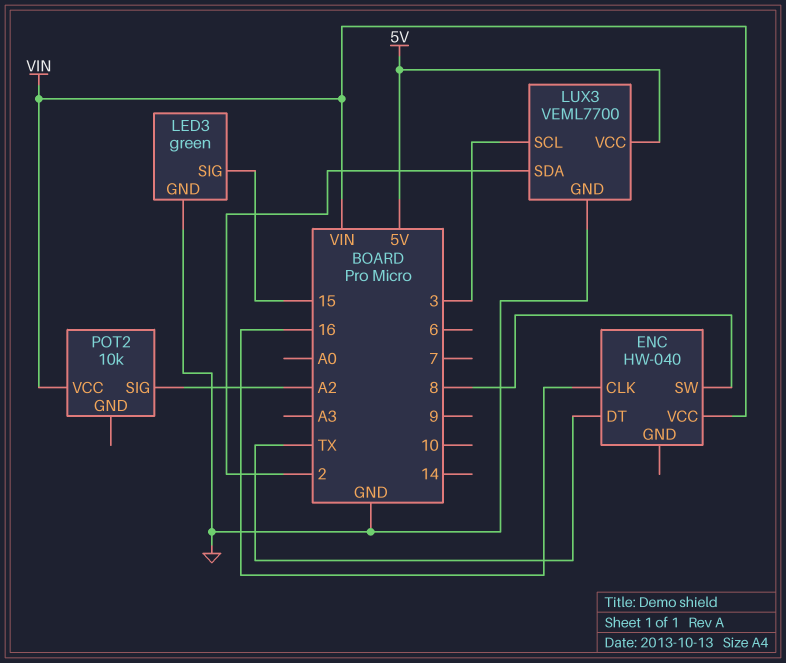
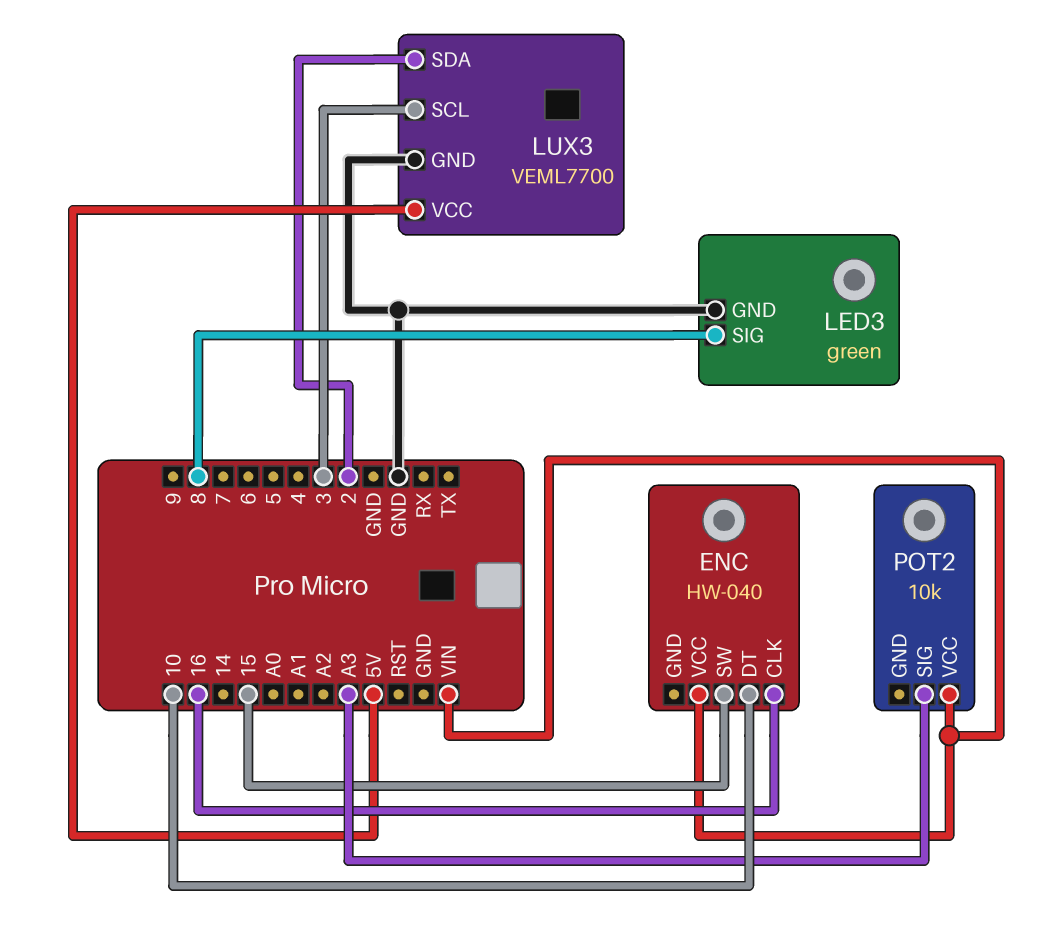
ENC pin DT: TX -> 10
ENC pin SW: 8 -> 15
LED3 pin SIG: 15 -> 8
POT2 pin SIG: A2 -> A3

